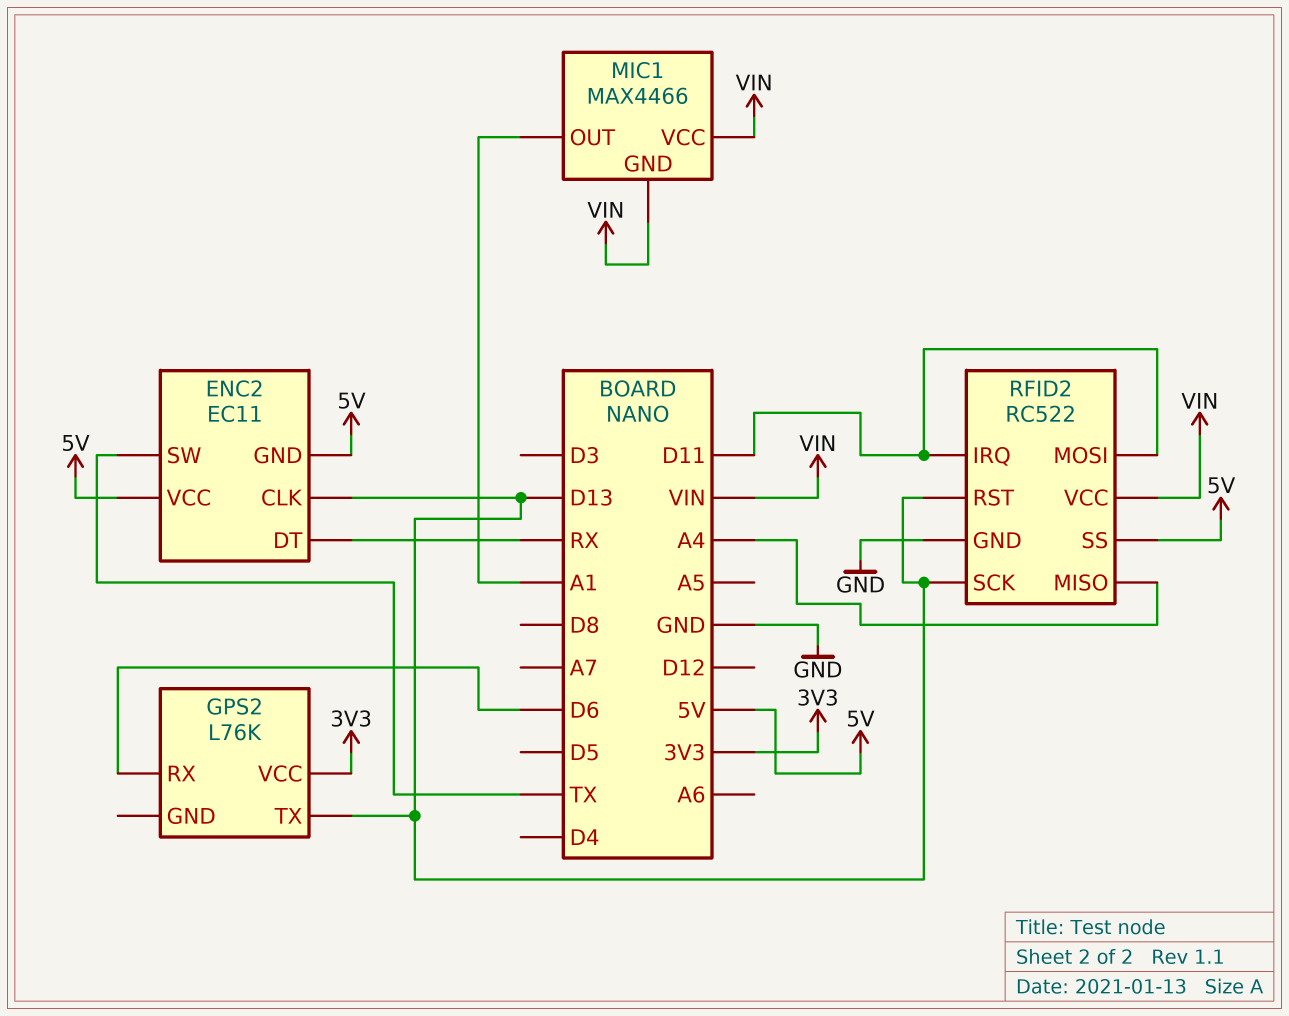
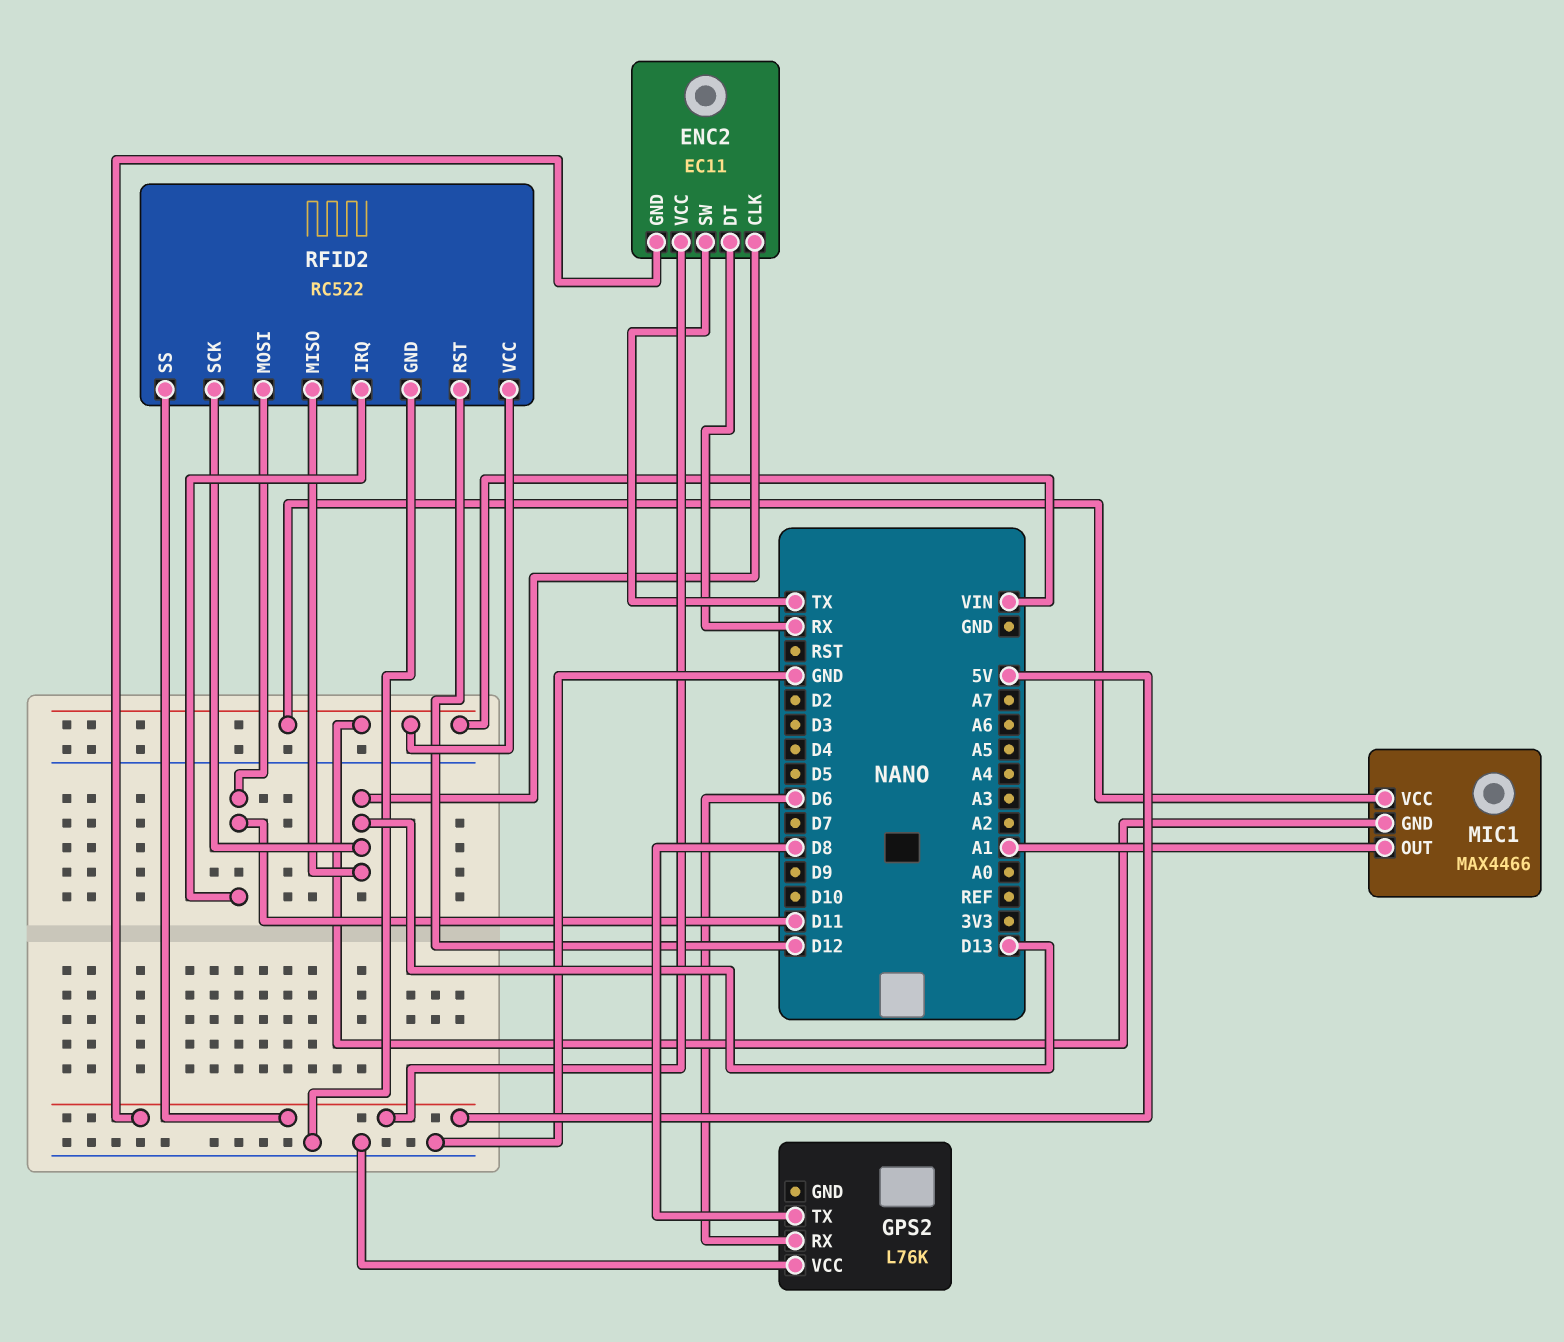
GPS2 pin TX: D13 -> D8
GPS2 pin VCC: 3V3 -> GND
RFID2 pin MISO: A4 -> D13
RFID2 pin RST: D13 -> D12

